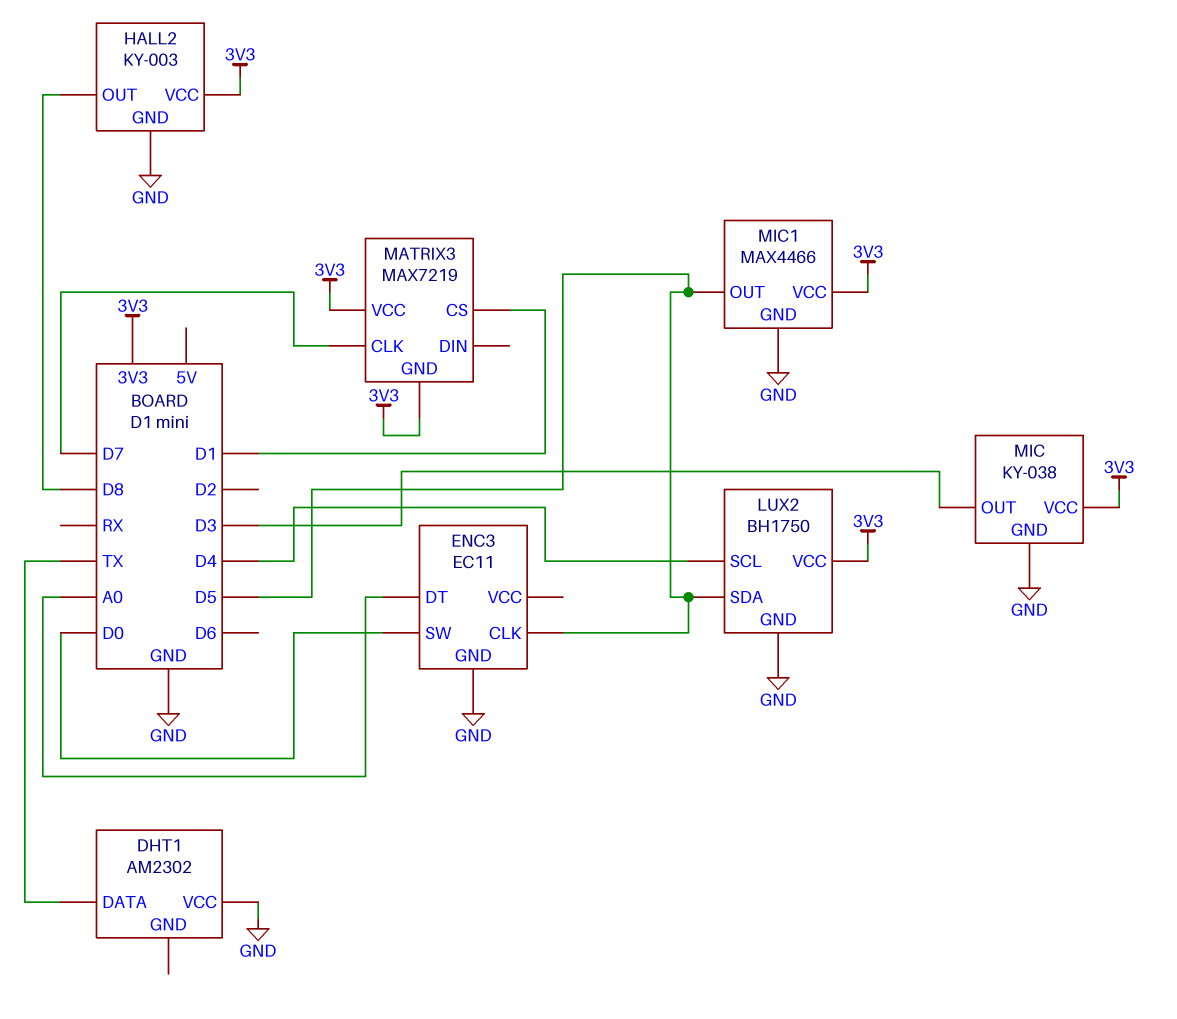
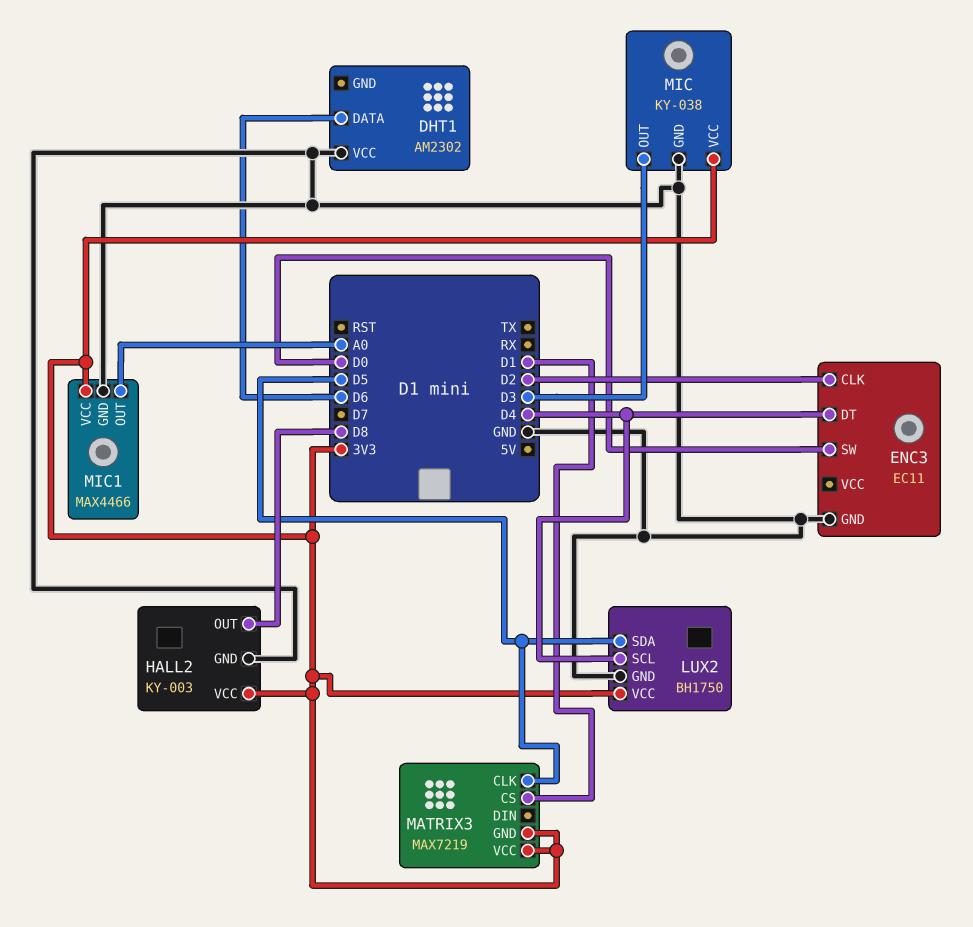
DHT1 pin DATA: TX -> D6
ENC3 pin CLK: D5 -> D2
ENC3 pin DT: A0 -> D4
MATRIX3 pin CLK: D7 -> D5
MIC1 pin OUT: D5 -> A0

